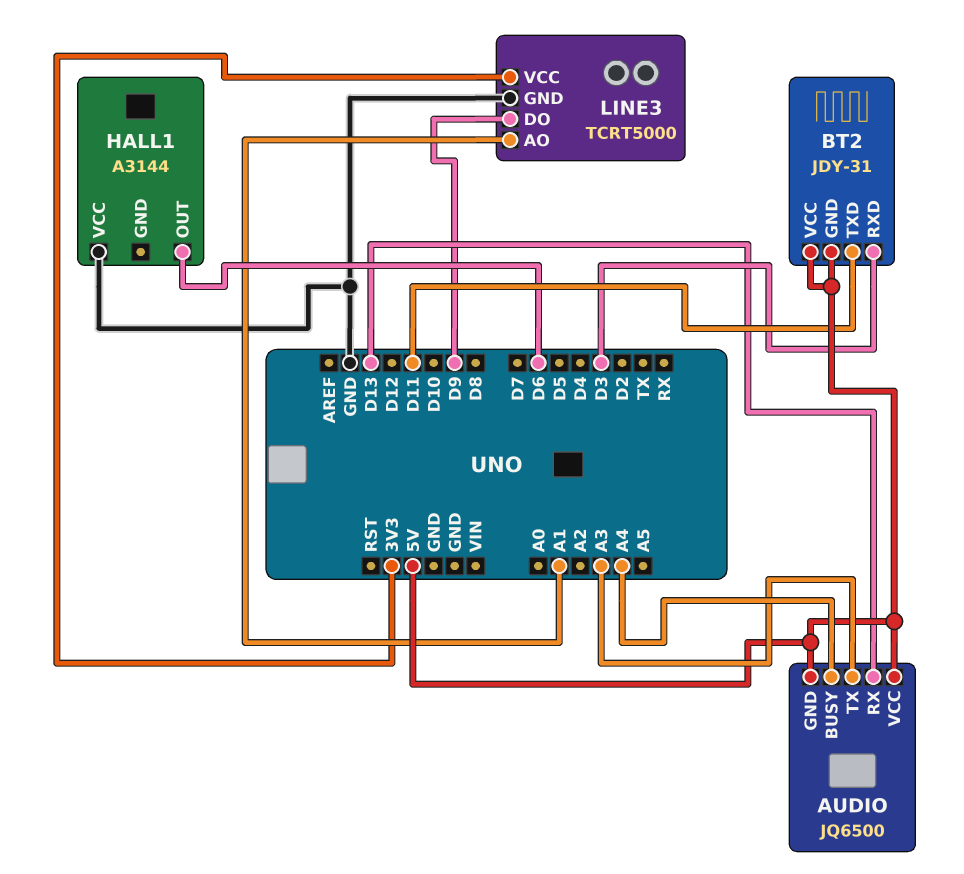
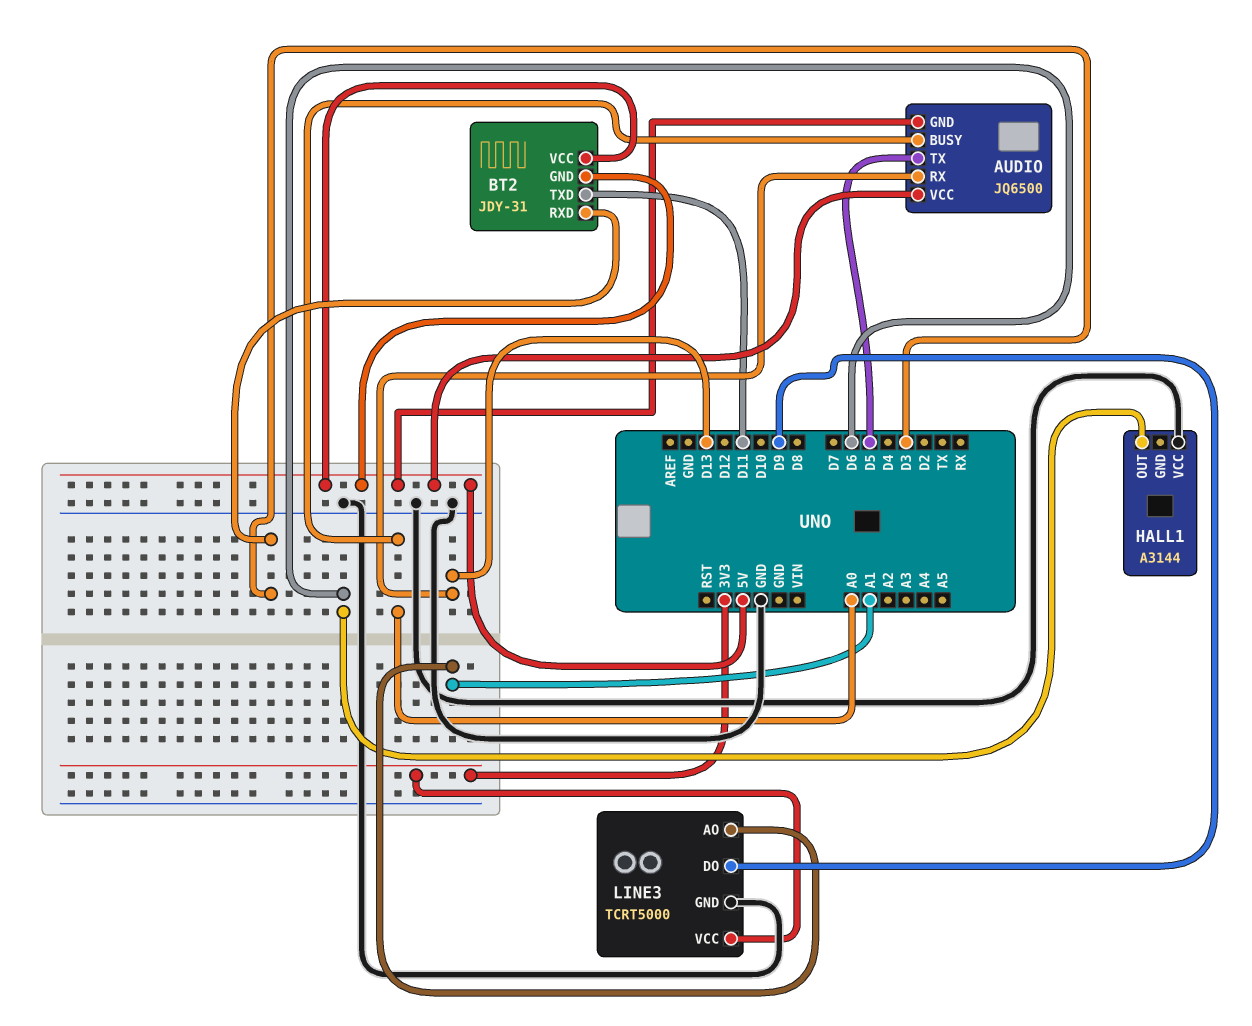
AUDIO pin BUSY: A4 -> A0
AUDIO pin TX: A3 -> D5

